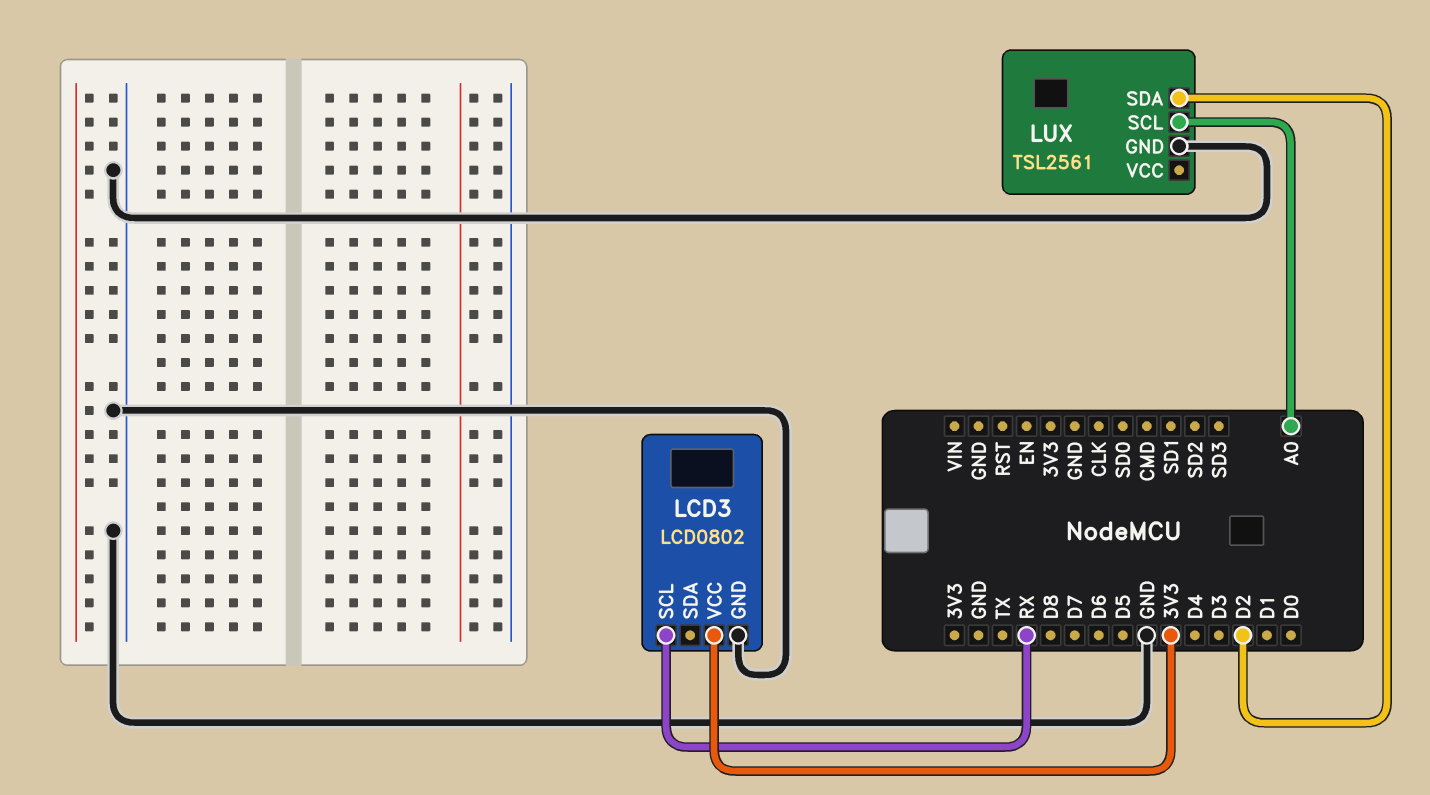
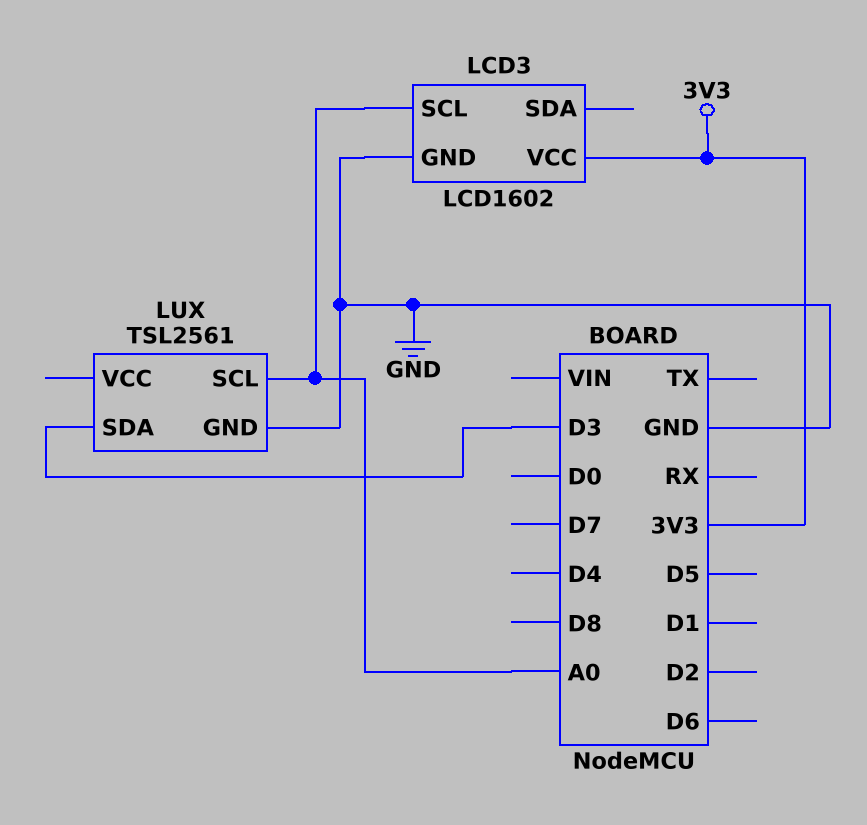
LCD3: LCD0802 -> LCD1602
LCD3 pin SCL: RX -> A0
LUX pin SDA: D2 -> D3

